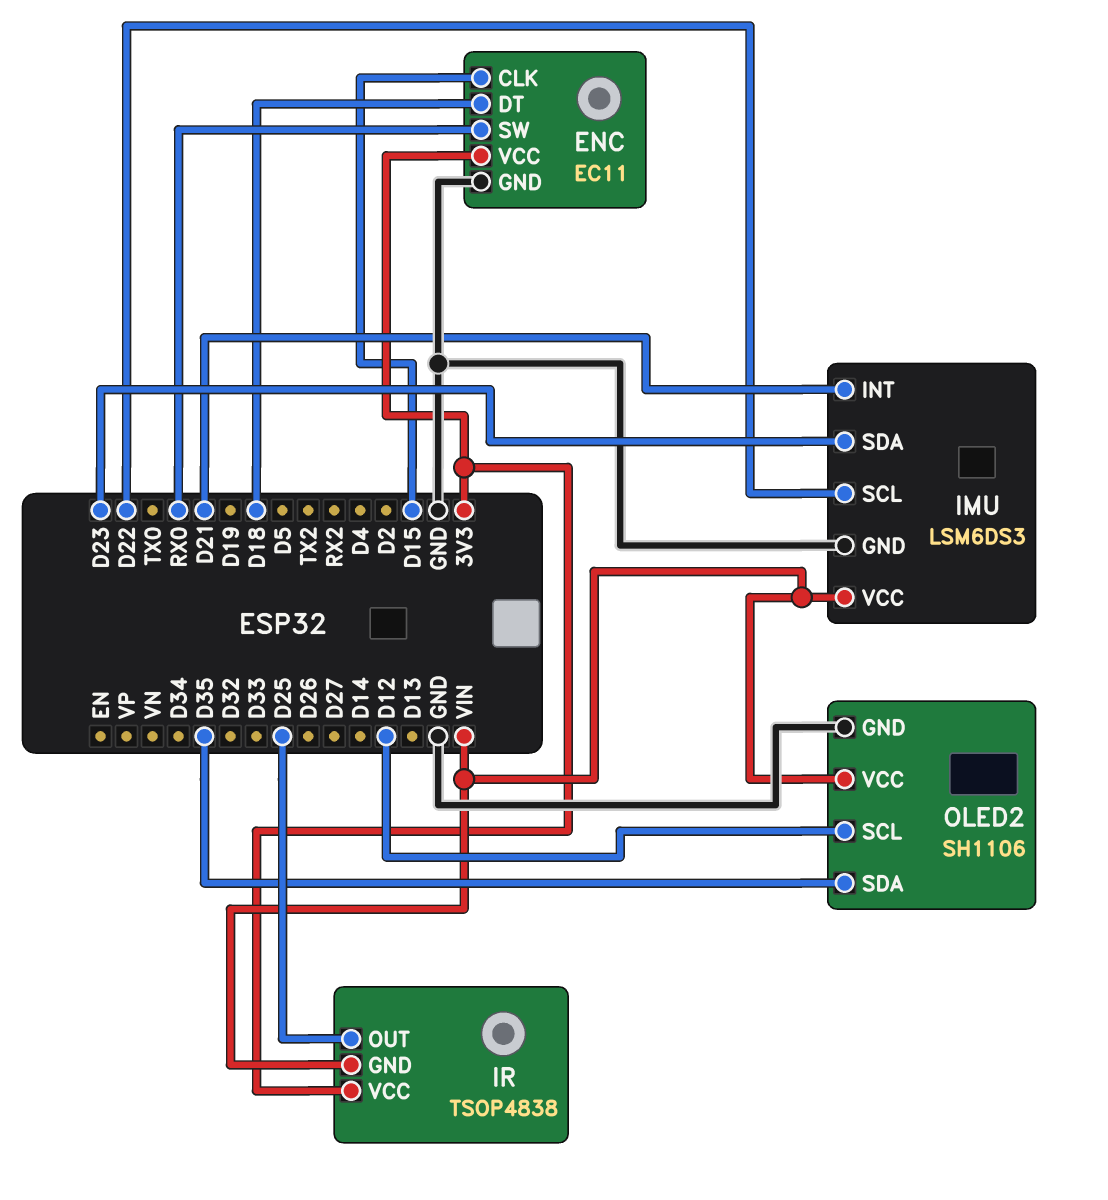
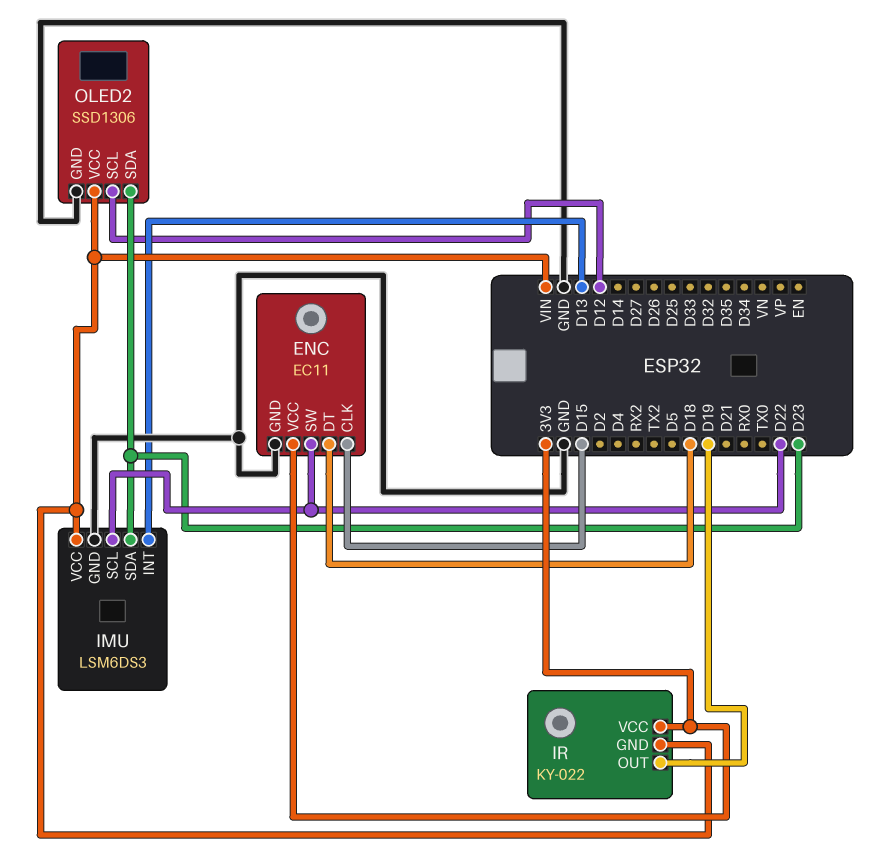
ENC pin SW: RX0 -> D22
IMU pin INT: D21 -> D13
IR: TSOP4838 -> KY-022
IR pin OUT: D25 -> D19
OLED2: SH1106 -> SSD1306
OLED2 pin SDA: D35 -> D23

